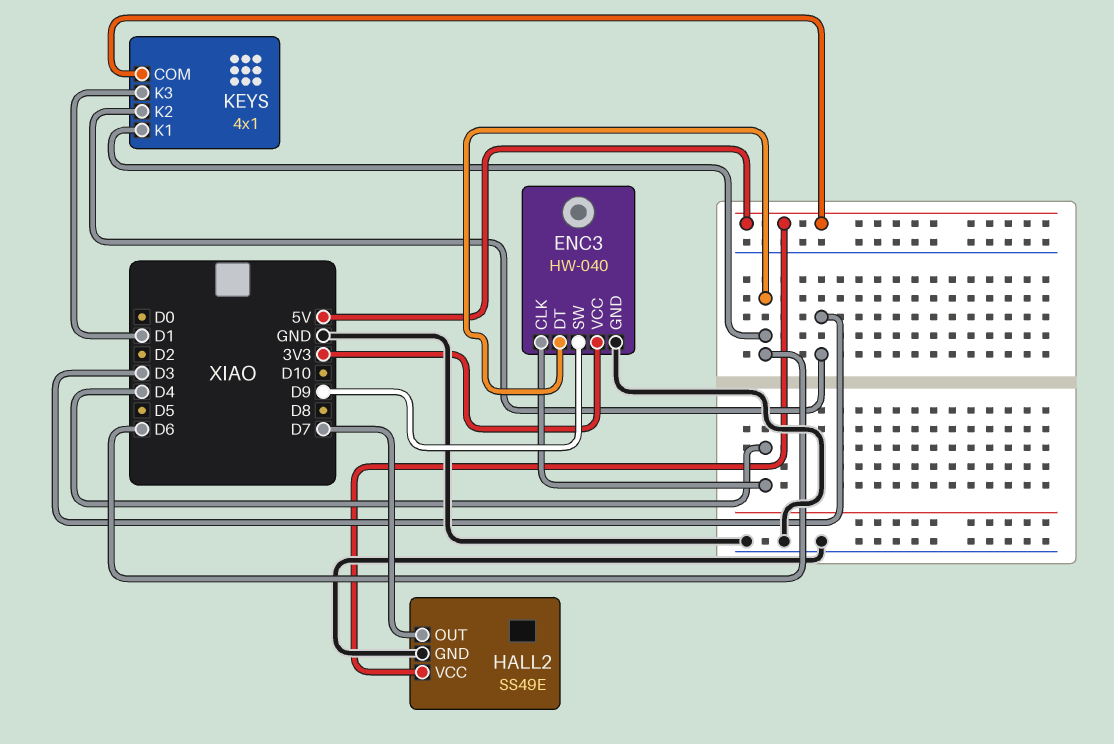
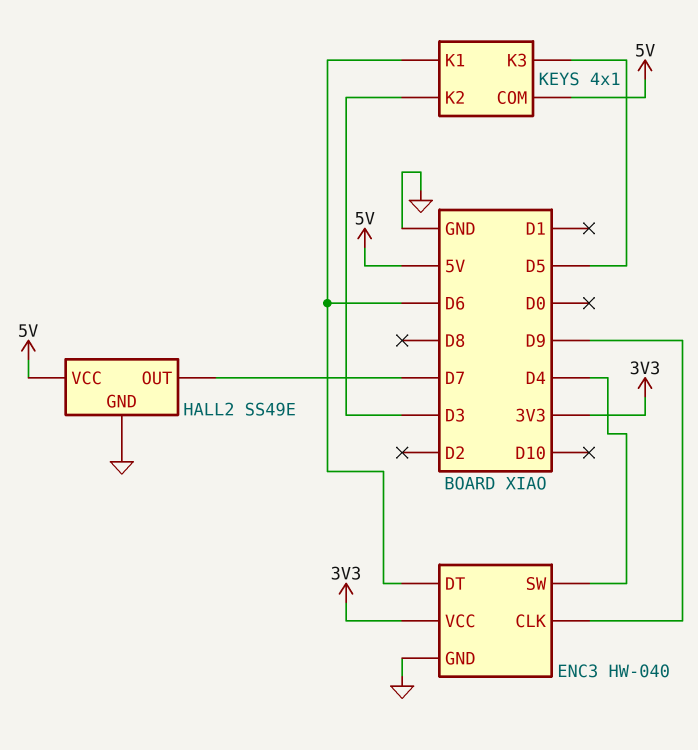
ENC3 pin CLK: D4 -> D9
ENC3 pin SW: D9 -> D4
KEYS pin K3: D1 -> D5

